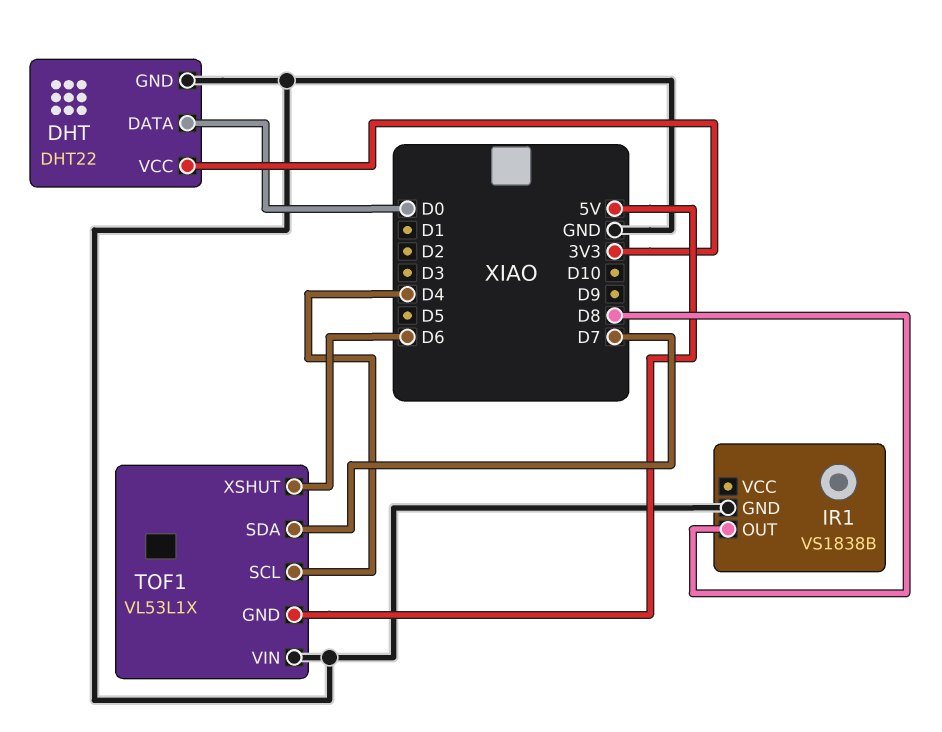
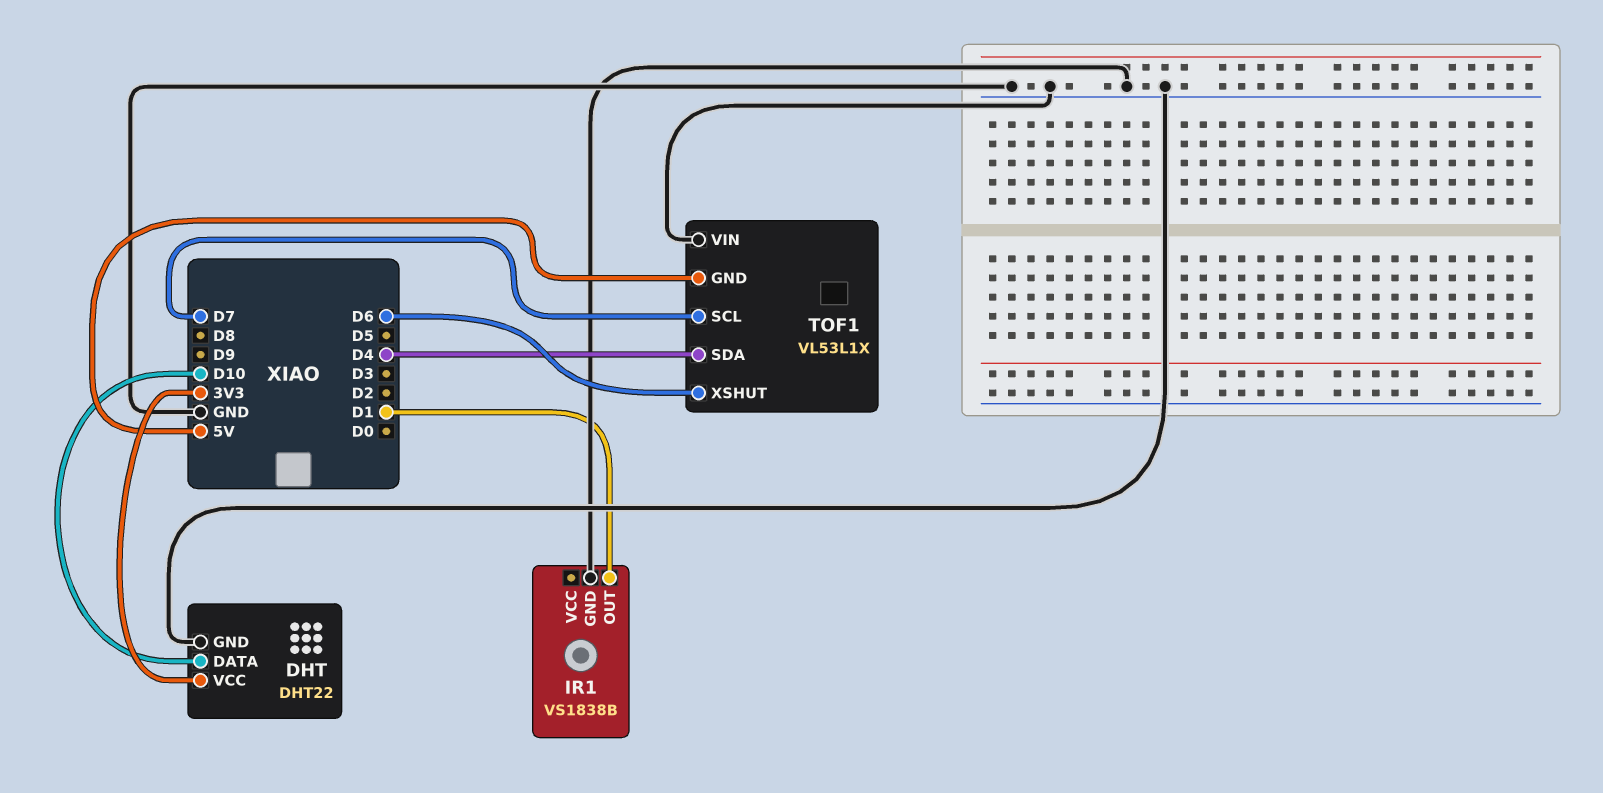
DHT pin DATA: D0 -> D10
IR1 pin OUT: D8 -> D1
TOF1 pin SCL: D4 -> D7
TOF1 pin SDA: D7 -> D4

